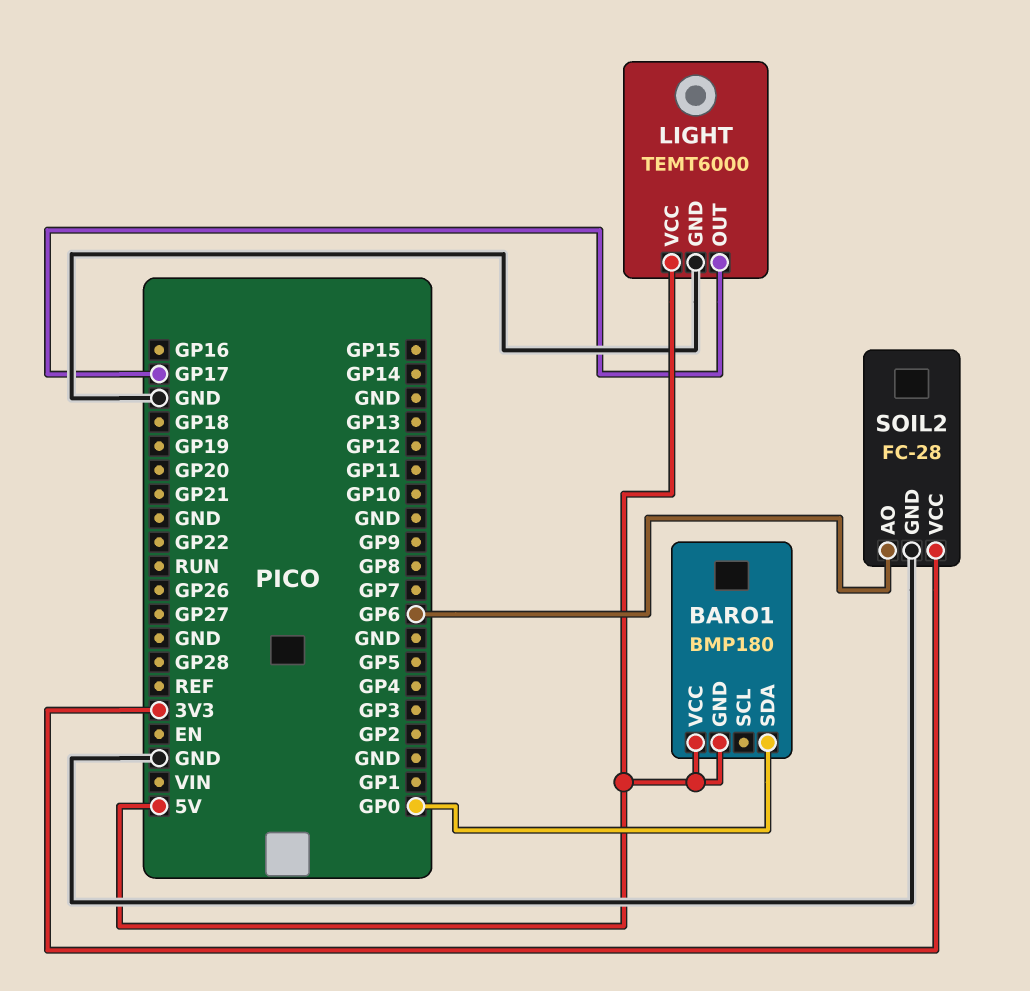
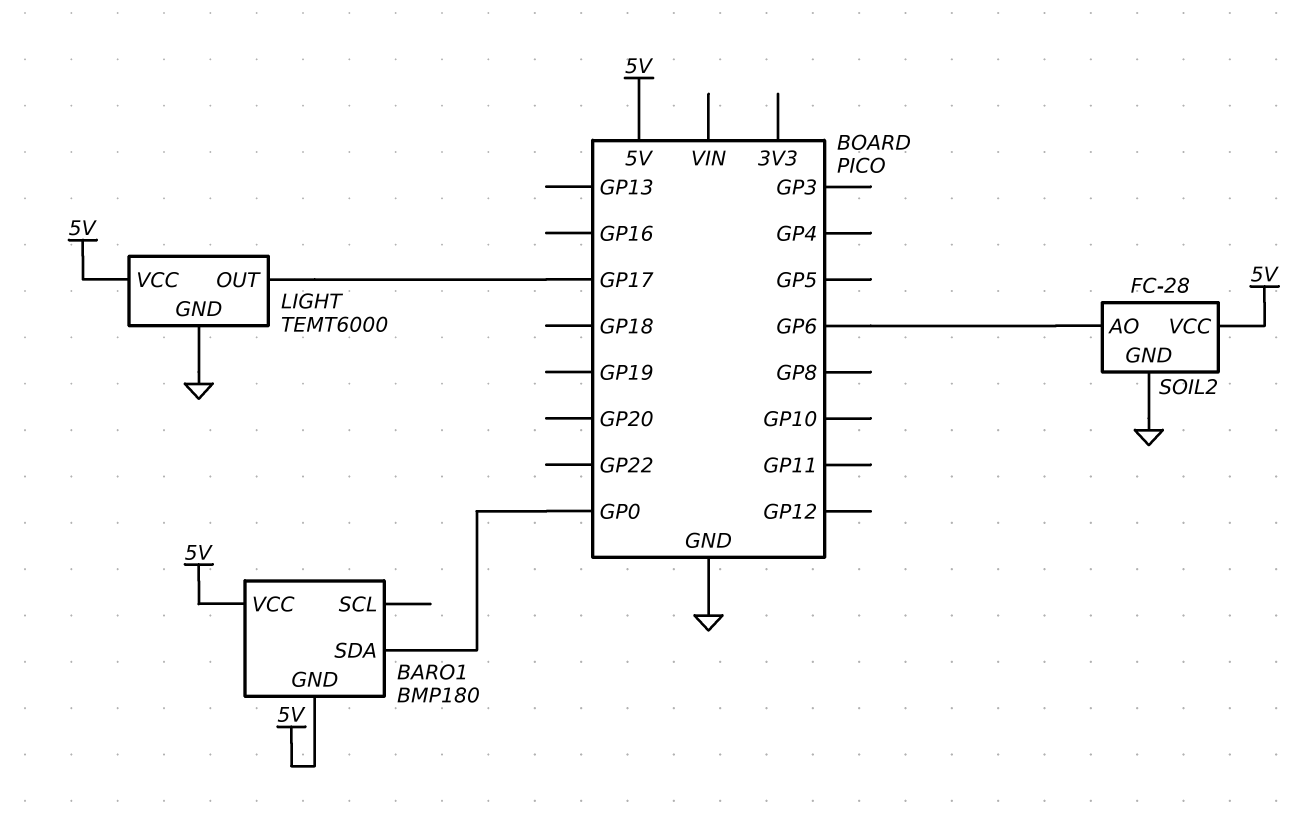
SOIL2 pin VCC: 3V3 -> 5V

